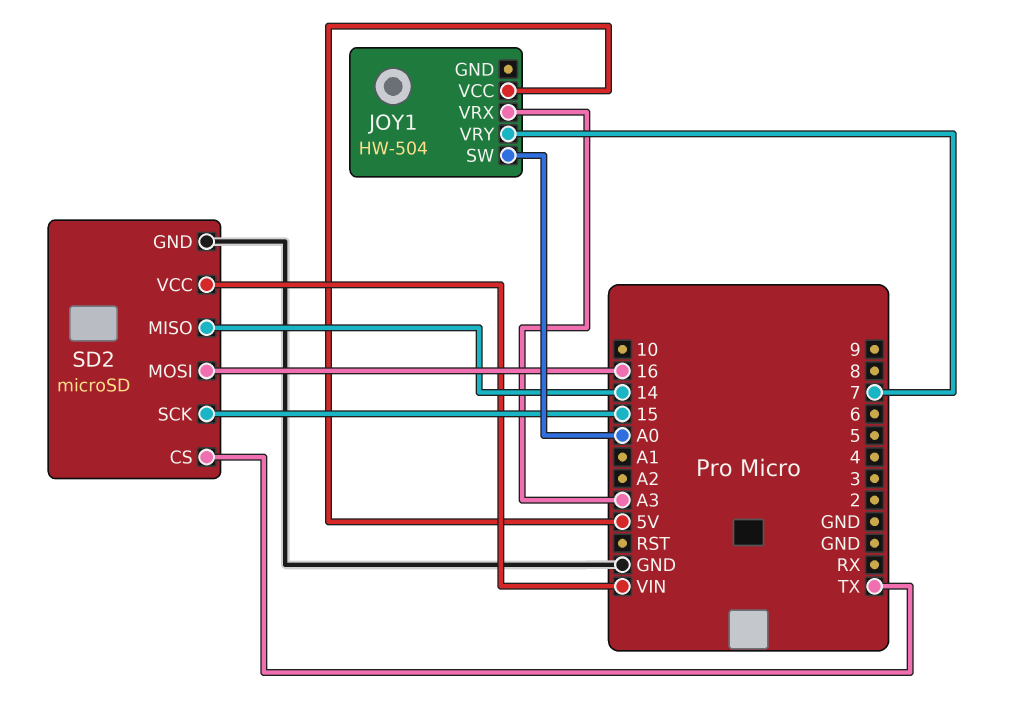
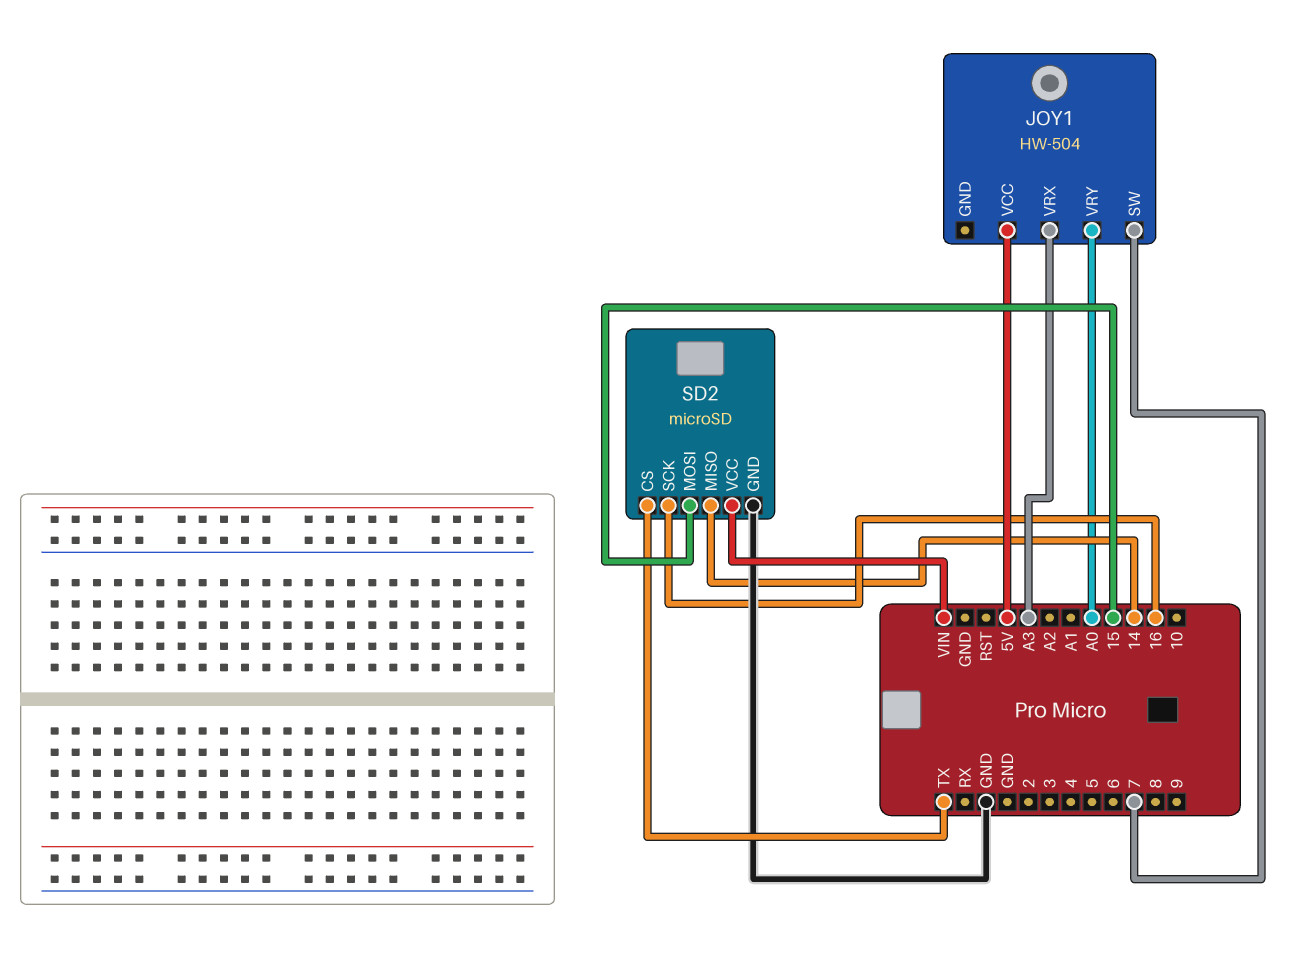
JOY1 pin SW: A0 -> 7
JOY1 pin VRY: 7 -> A0
SD2 pin MOSI: 16 -> 15
SD2 pin SCK: 15 -> 16

